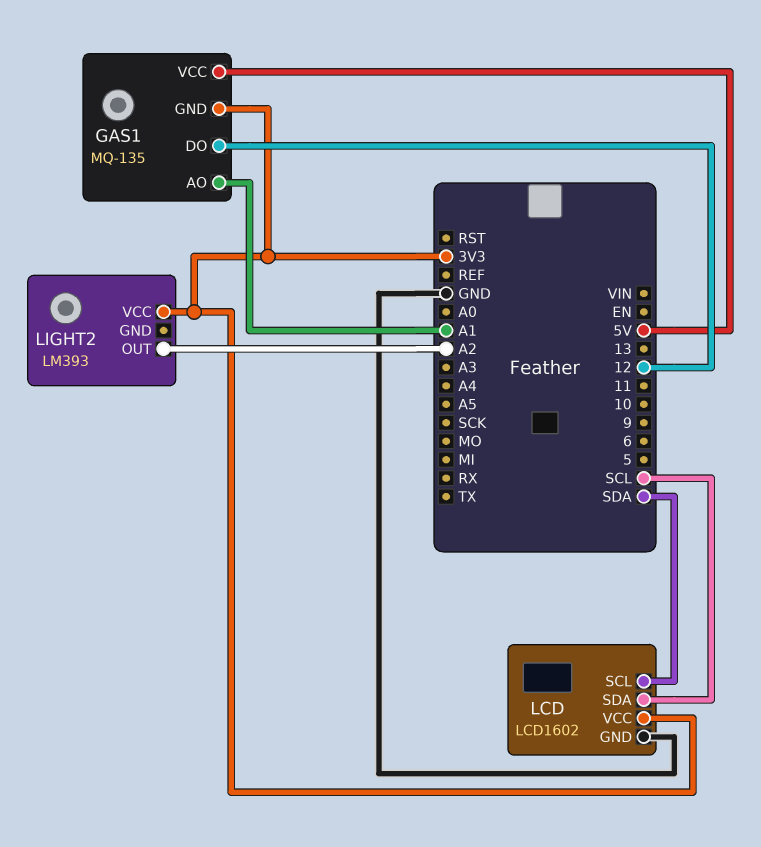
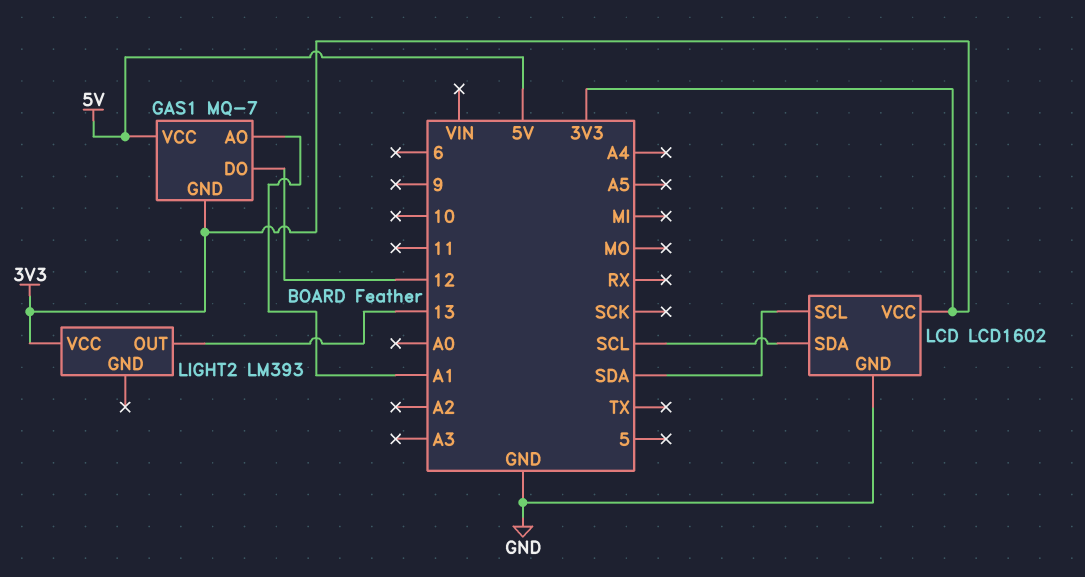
GAS1: MQ-135 -> MQ-7
LIGHT2 pin OUT: A2 -> 13

